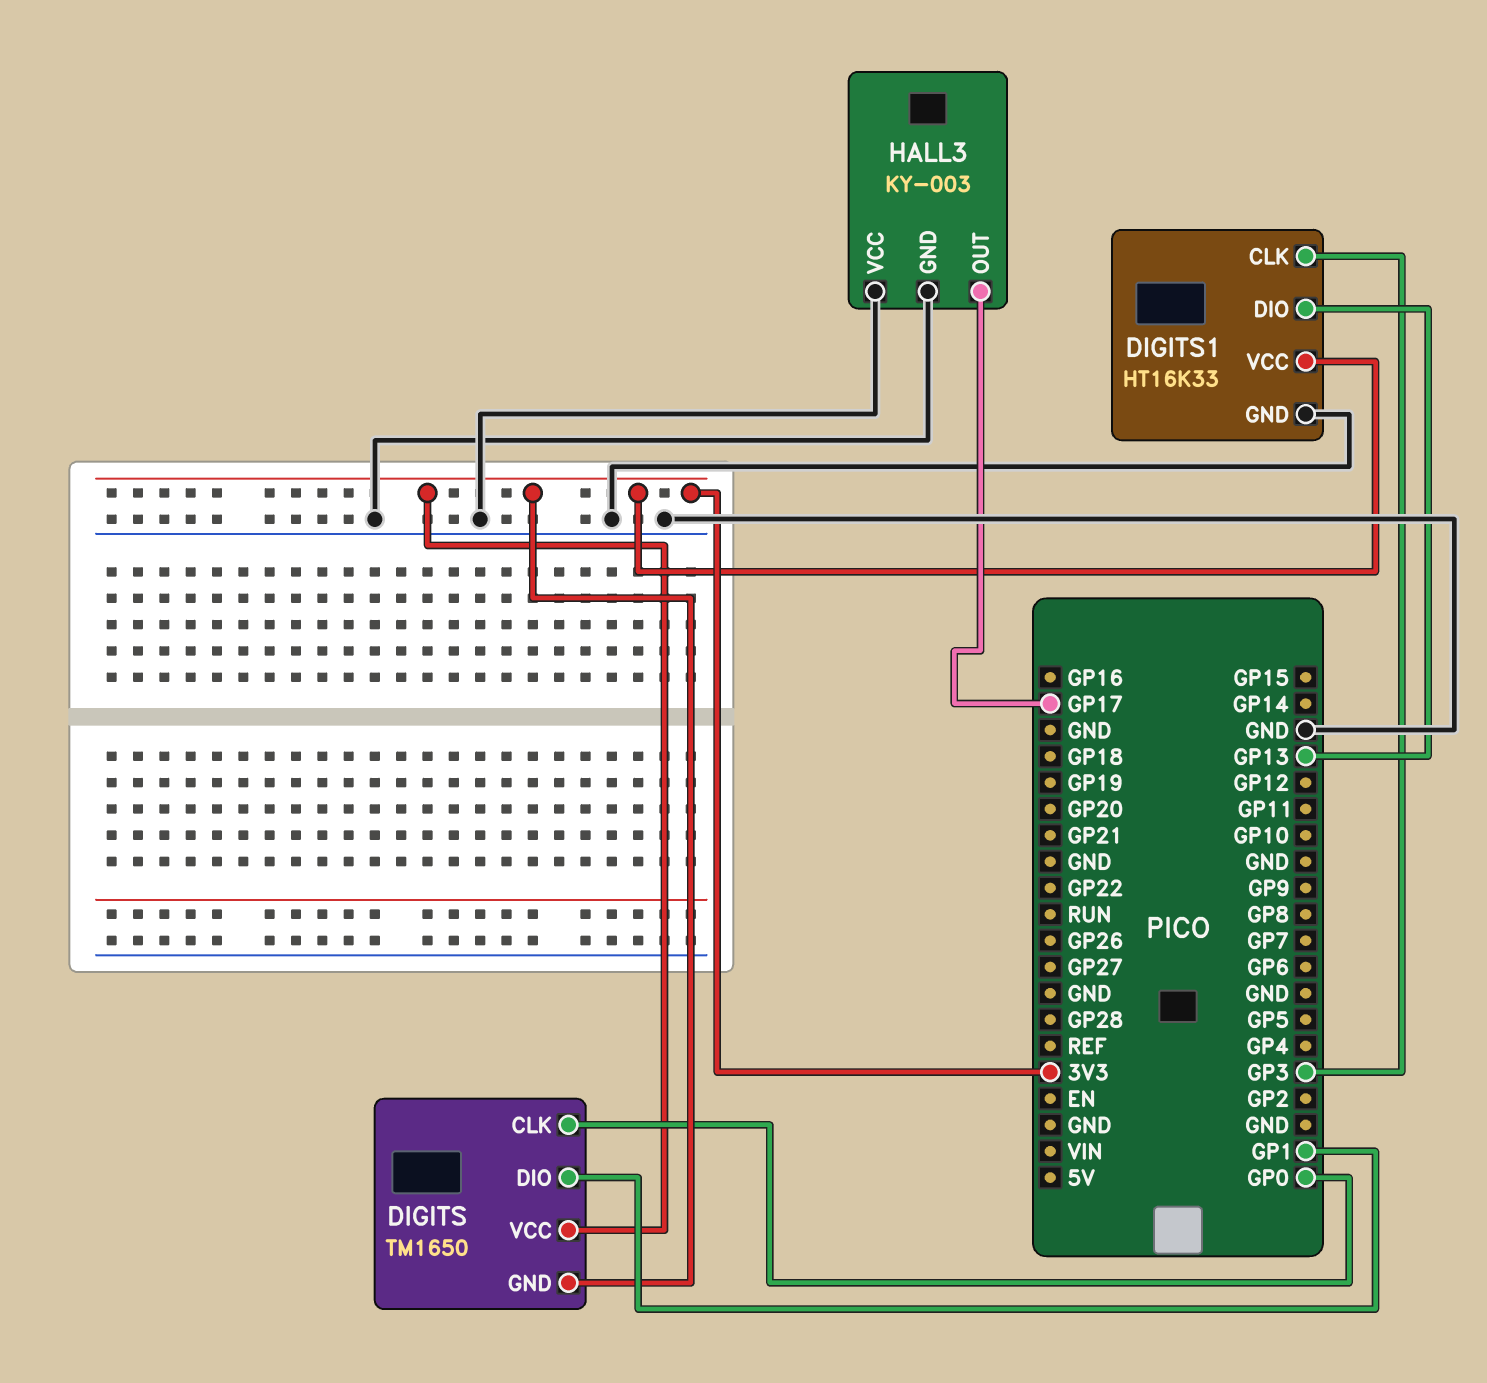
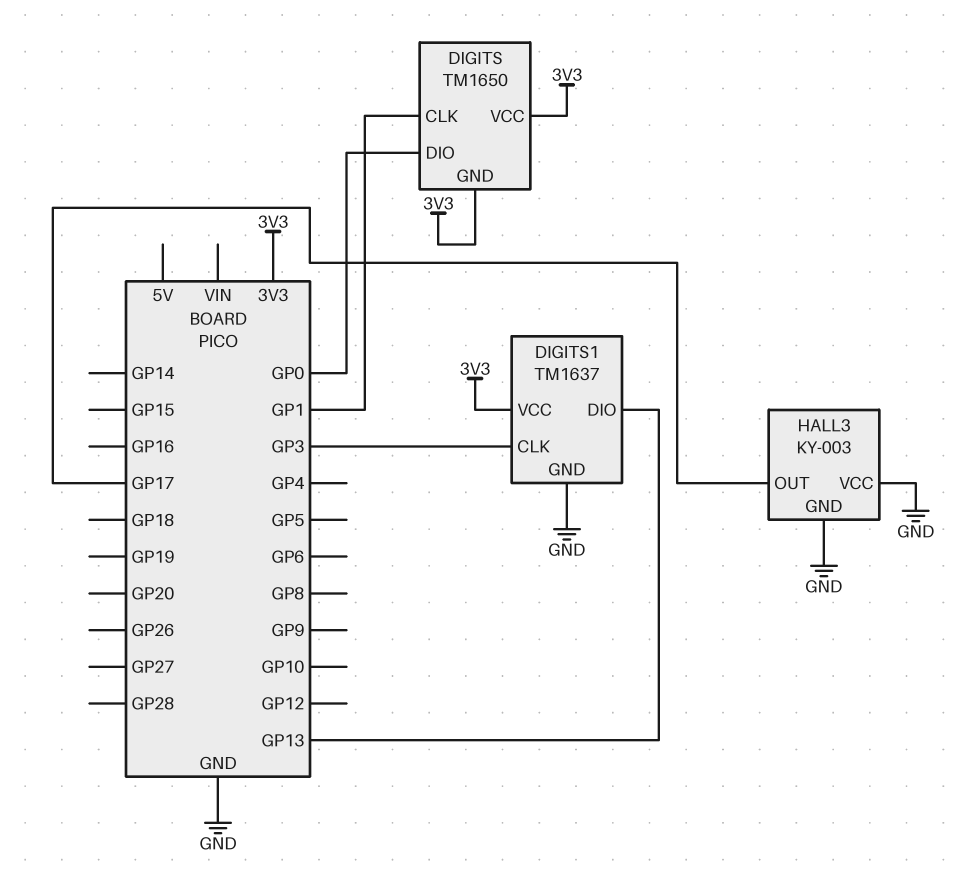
DIGITS pin CLK: GP0 -> GP1
DIGITS pin DIO: GP1 -> GP0
DIGITS1: HT16K33 -> TM1637

